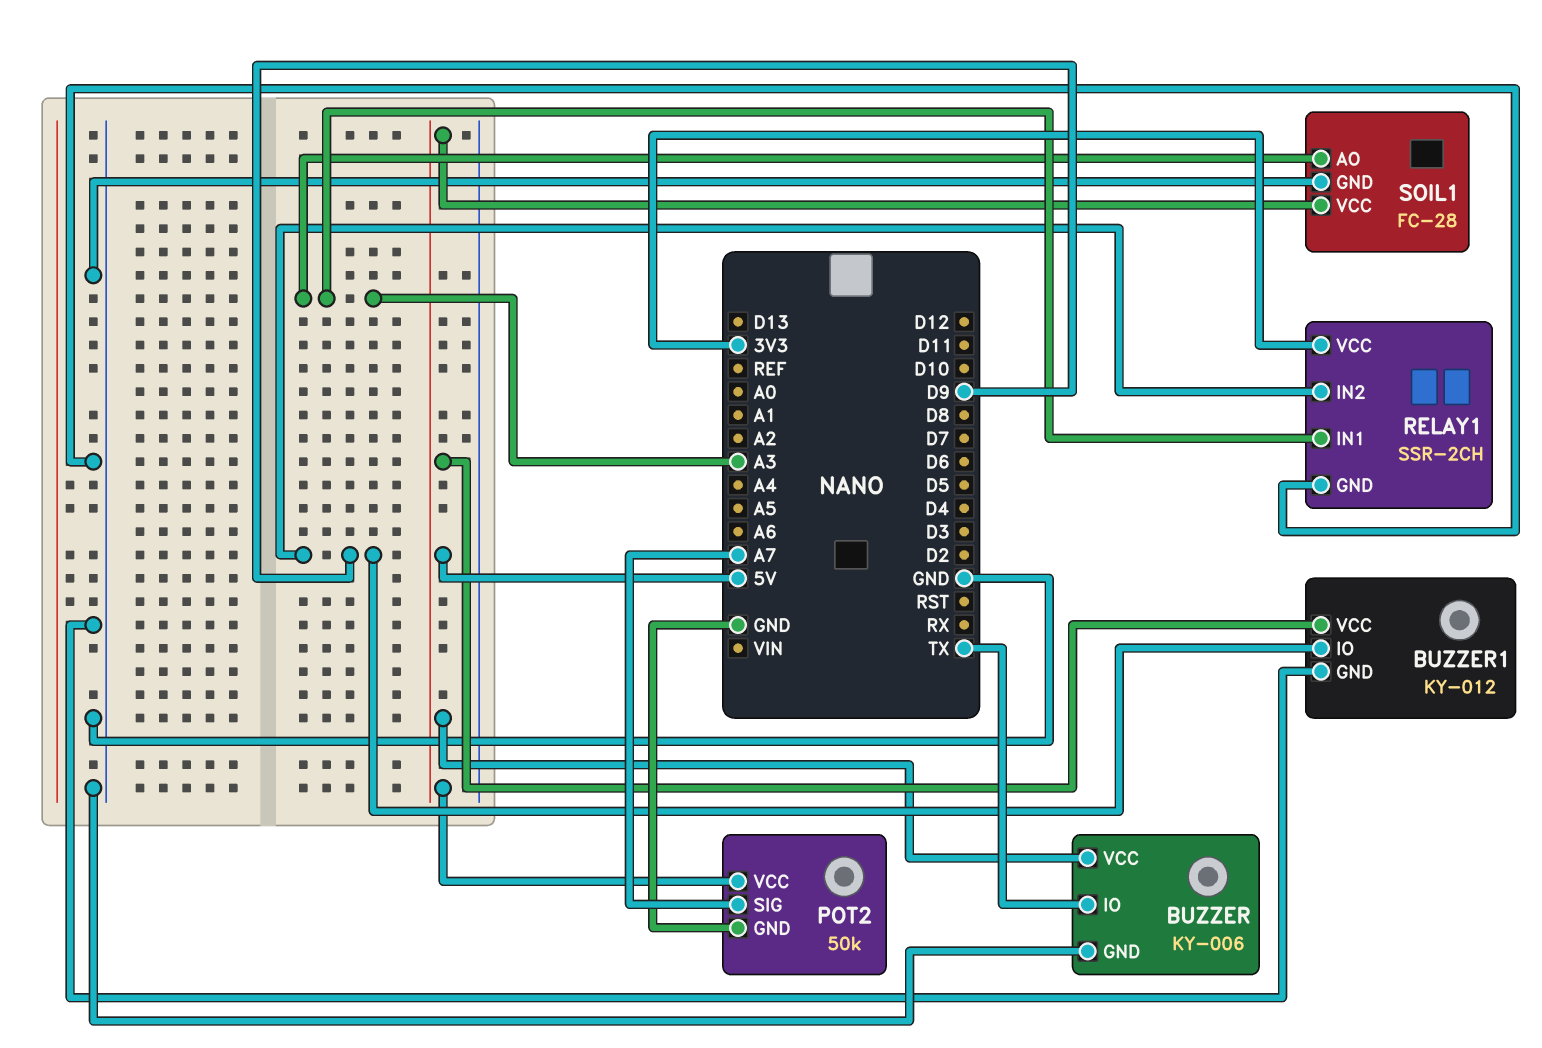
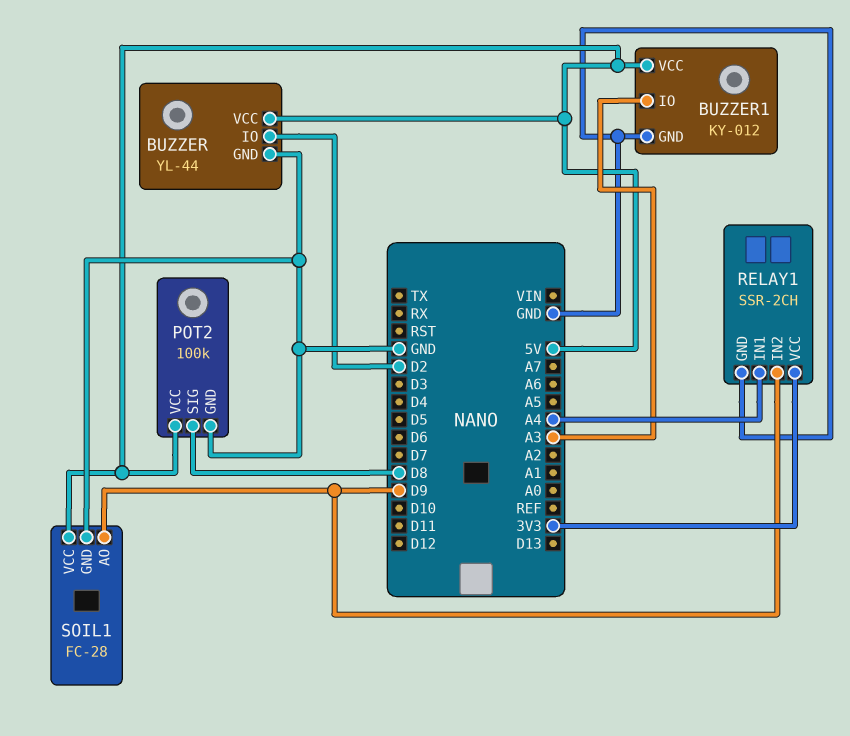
BUZZER: KY-006 -> YL-44
BUZZER pin IO: TX -> D2
BUZZER1 pin IO: D9 -> A3
POT2: 50k -> 100k
POT2 pin SIG: A7 -> D8
RELAY1 pin IN1: A3 -> A4
SOIL1 pin AO: A3 -> D9

